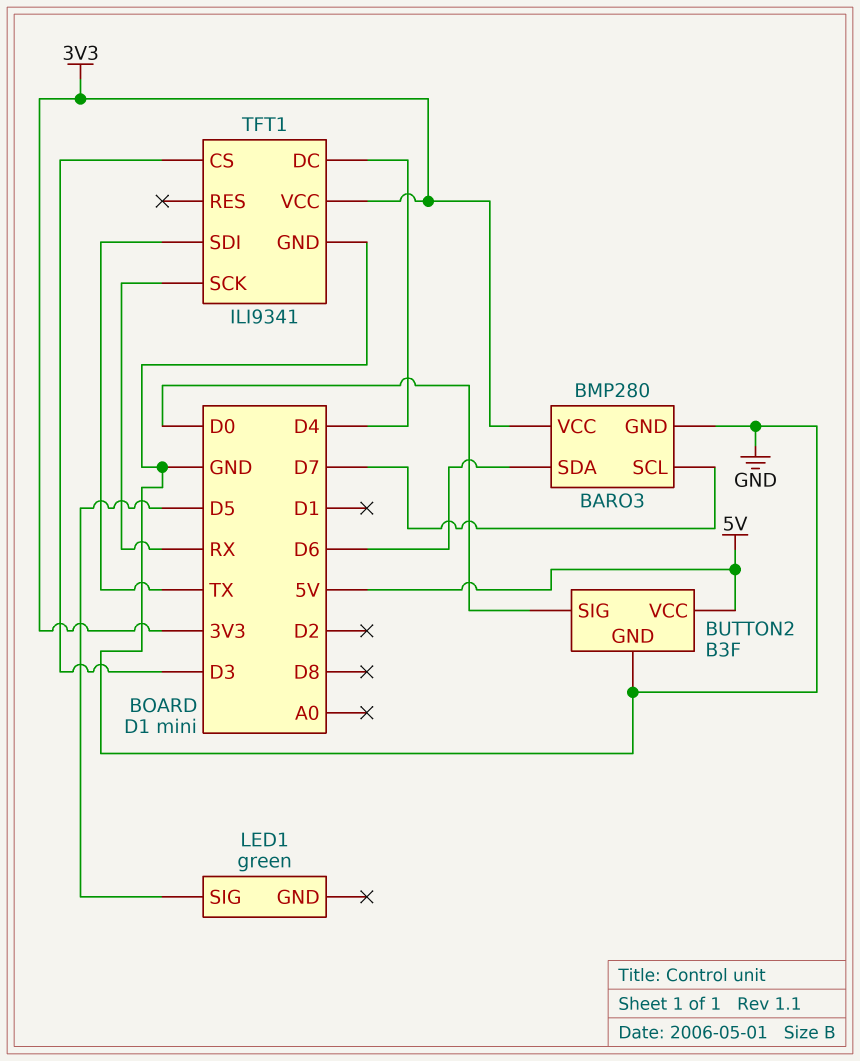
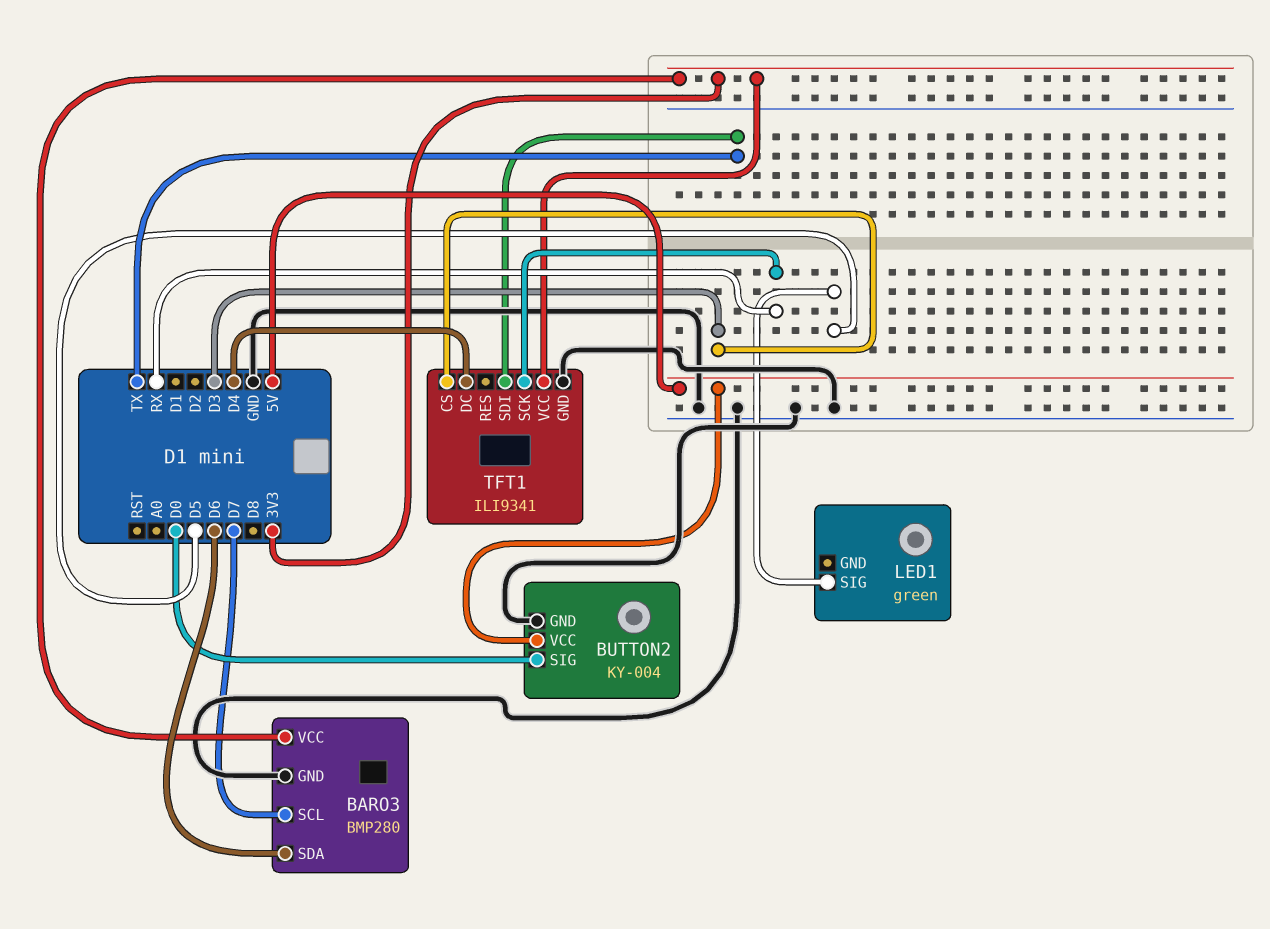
BUTTON2: B3F -> KY-004

